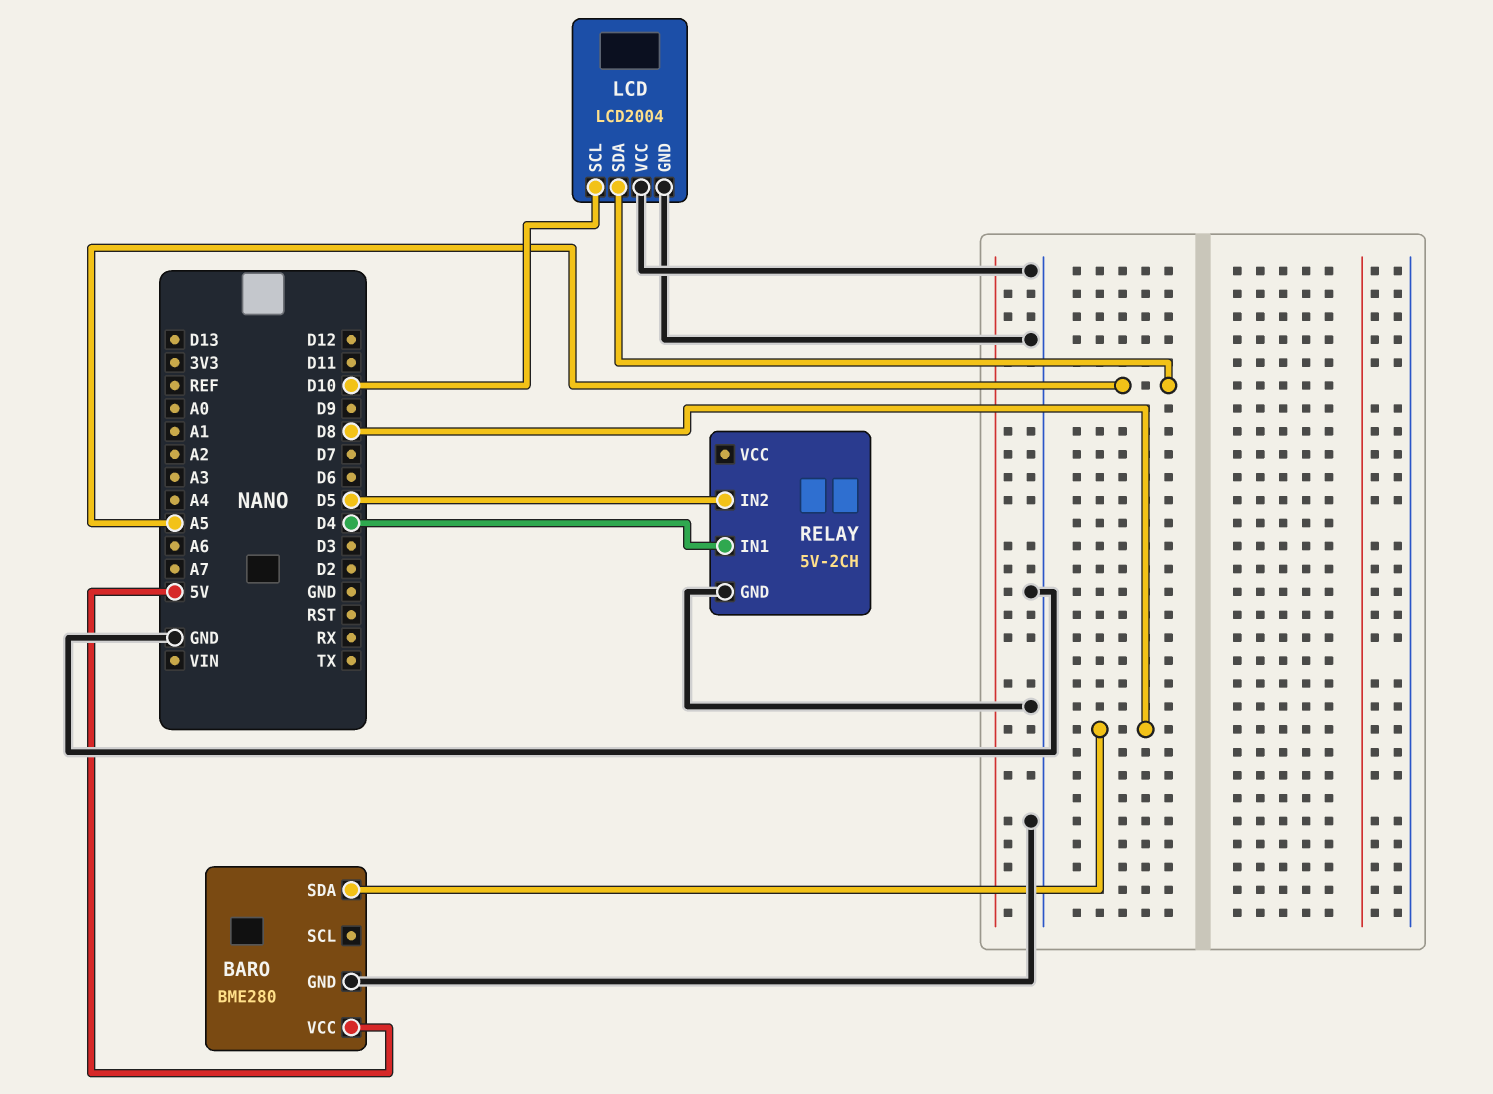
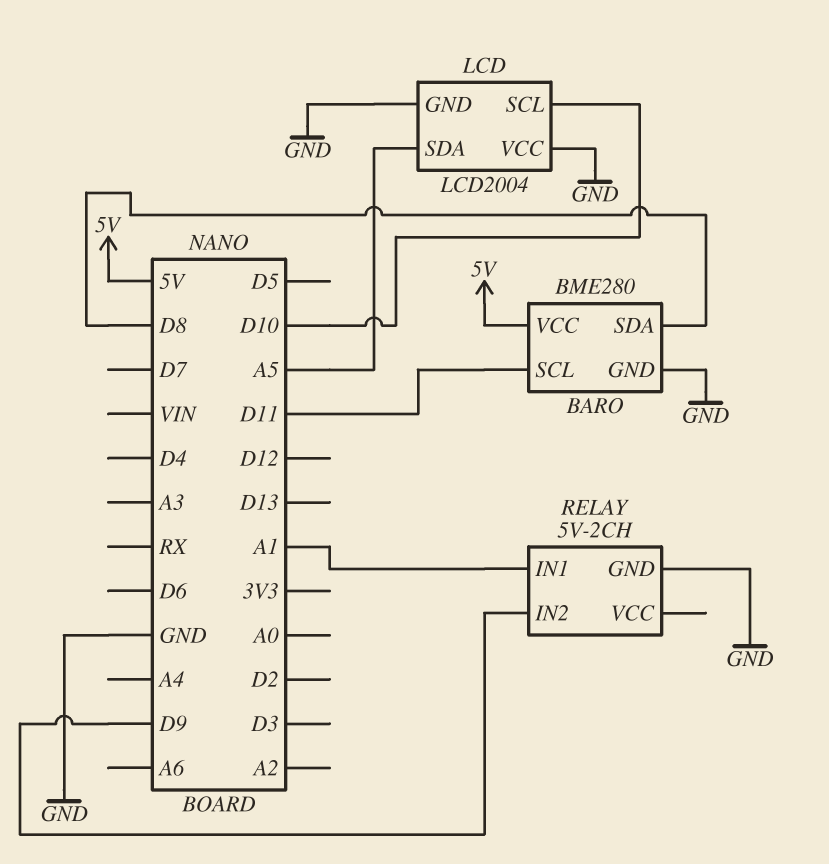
BARO pin SCL: none -> D11
RELAY pin IN1: D4 -> A1
RELAY pin IN2: D5 -> D9

